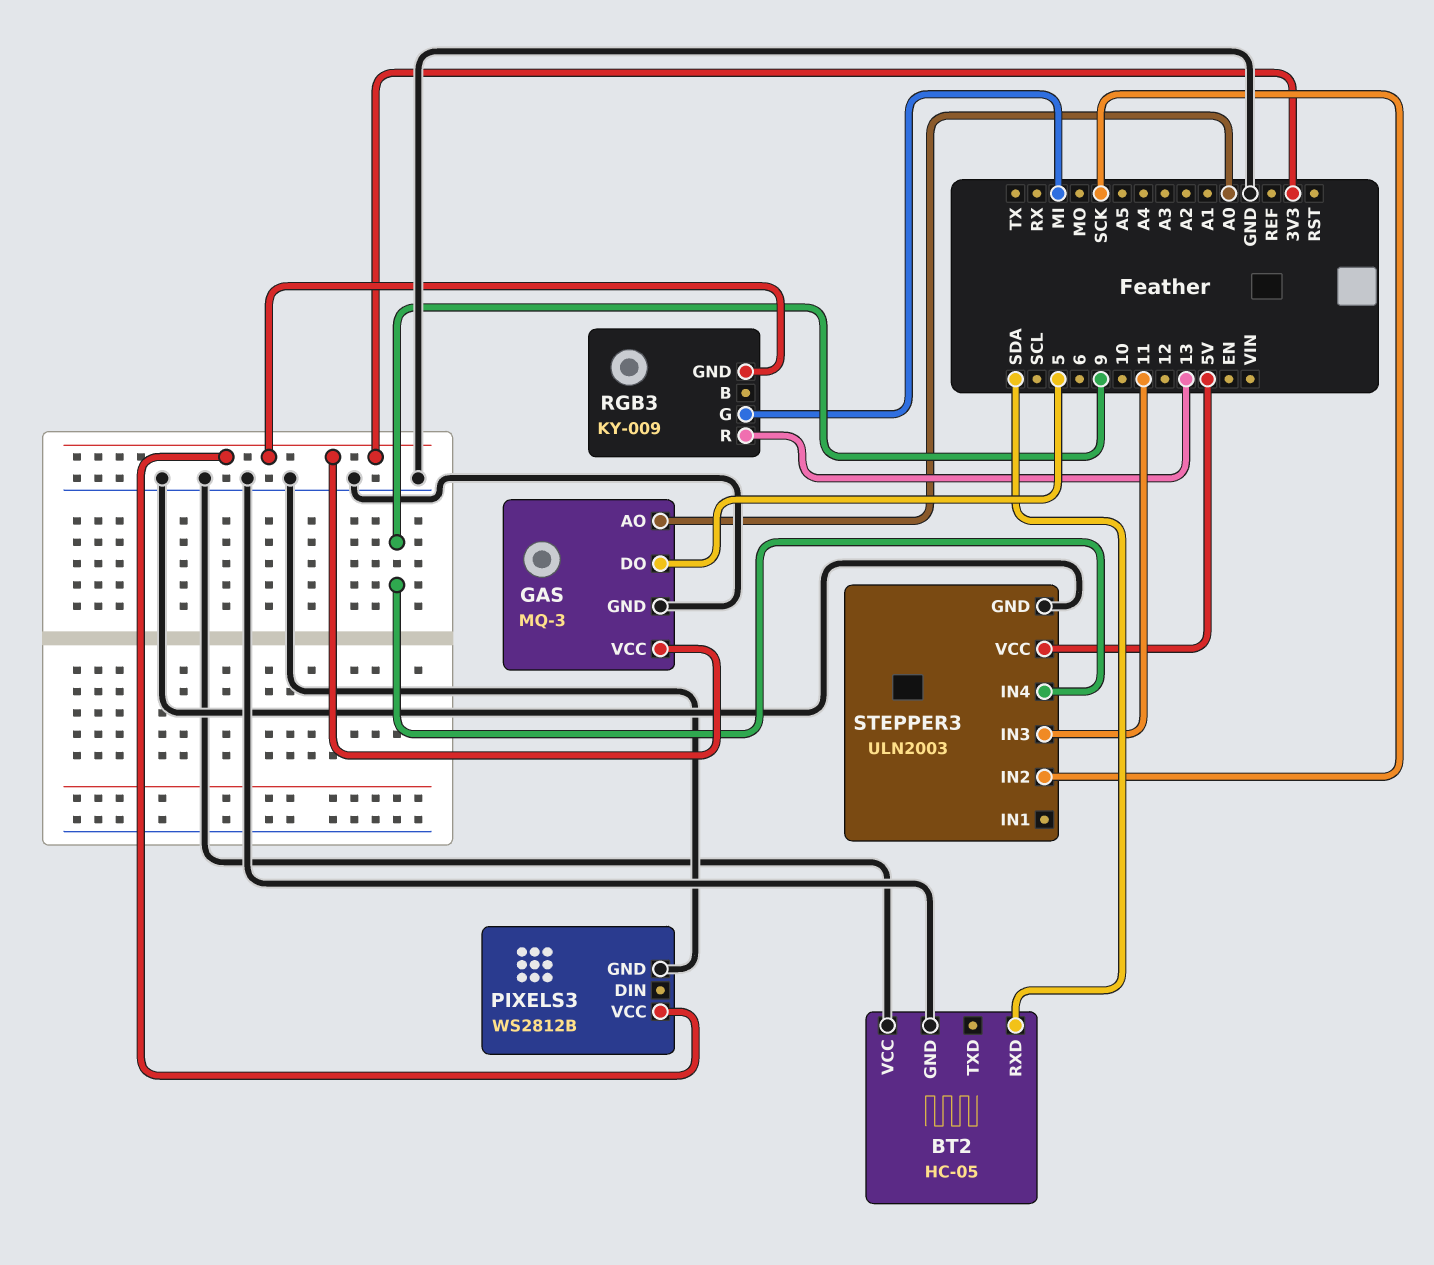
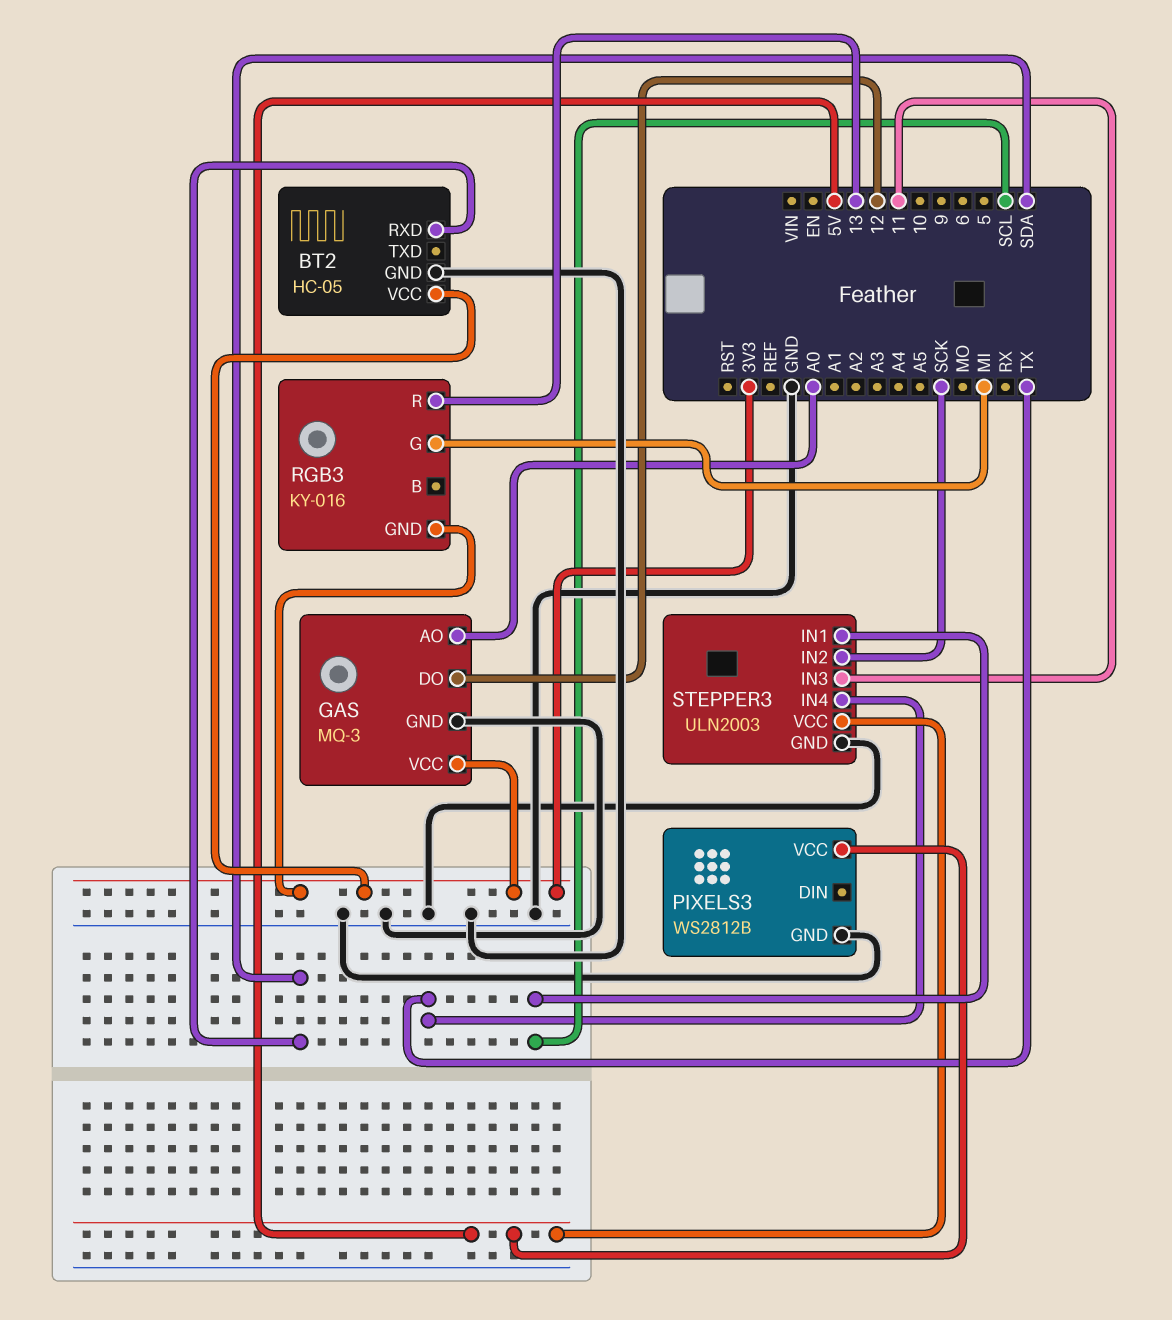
BT2 pin VCC: GND -> 3V3
GAS pin DO: 5 -> 12
PIXELS3 pin VCC: 3V3 -> 5V
RGB3: KY-009 -> KY-016
STEPPER3 pin IN1: none -> SCL
STEPPER3 pin IN4: 9 -> TX

